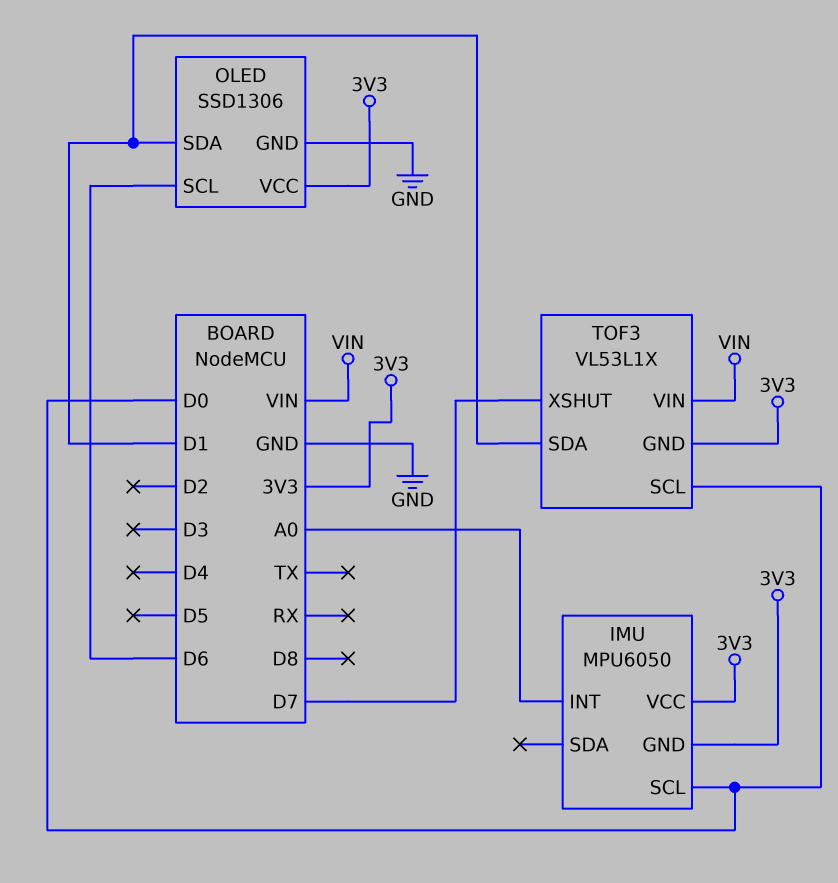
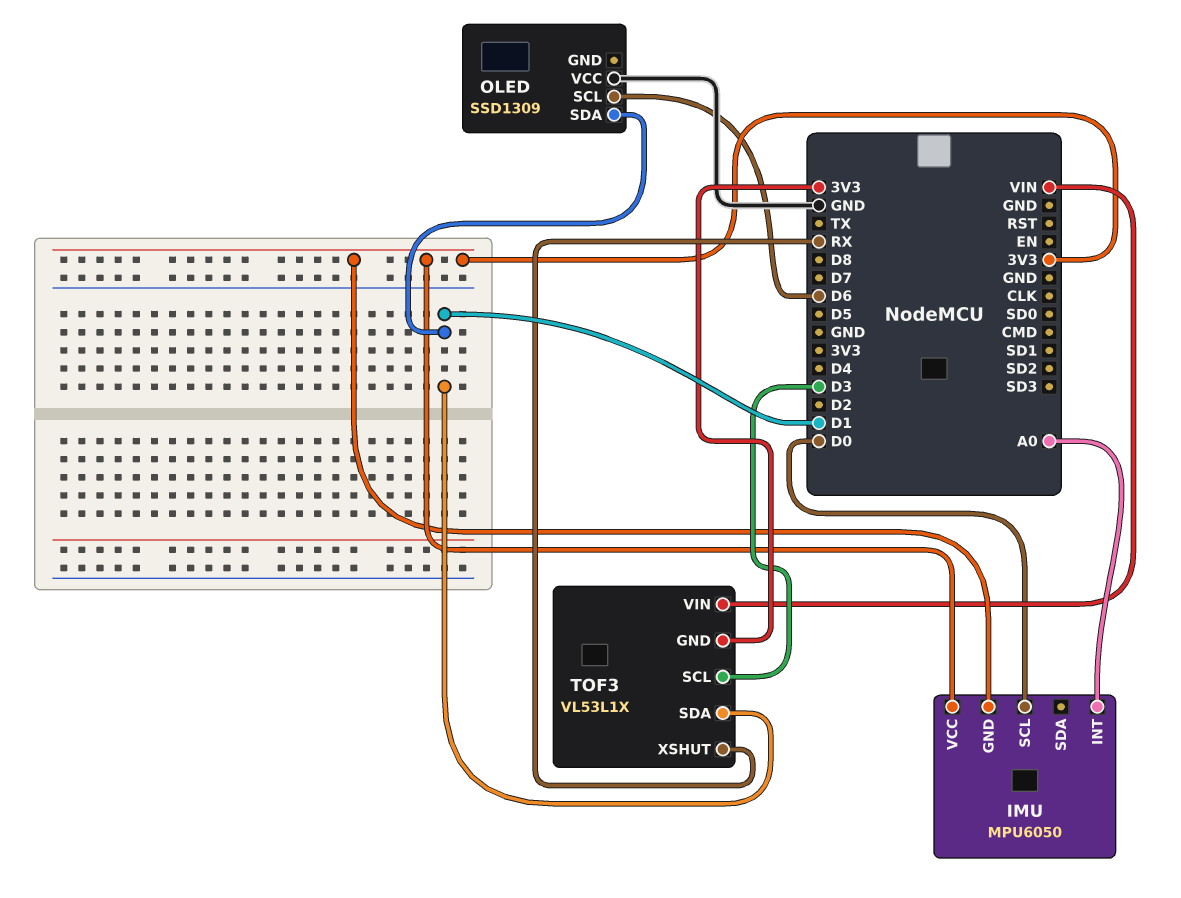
OLED: SSD1306 -> SSD1309
OLED pin GND: GND -> none
OLED pin VCC: 3V3 -> GND
TOF3 pin SCL: D0 -> D3
TOF3 pin XSHUT: D7 -> RX

